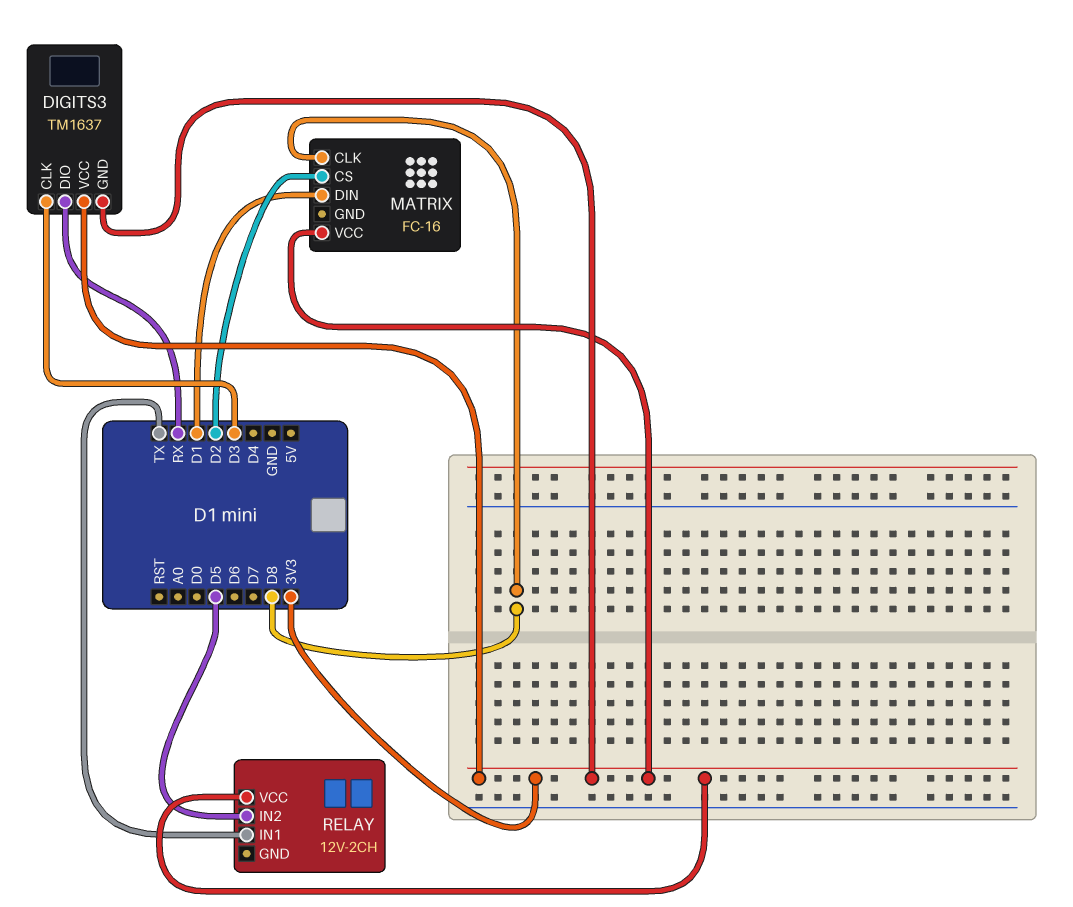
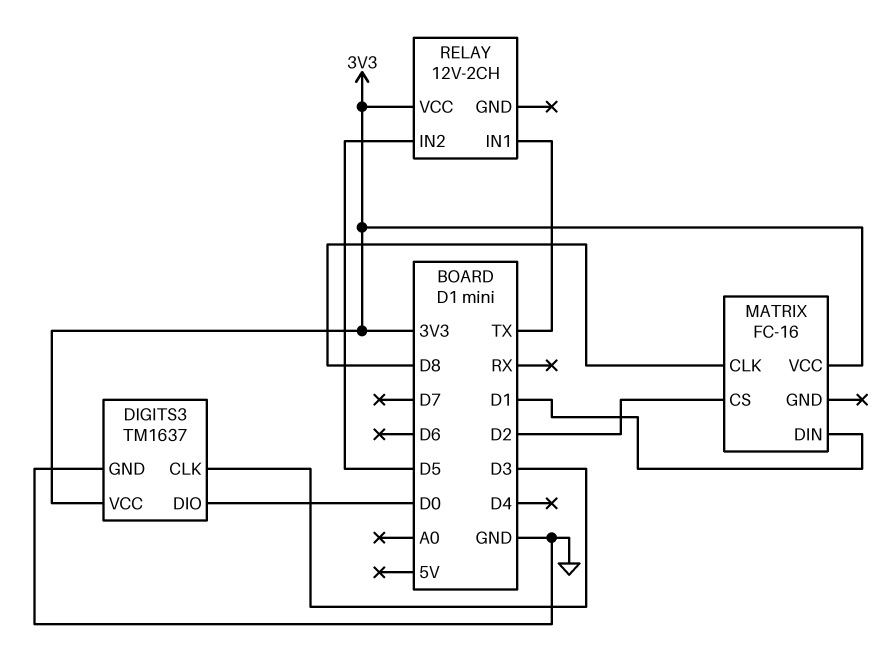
DIGITS3 pin DIO: RX -> D0
DIGITS3 pin GND: 3V3 -> GND

